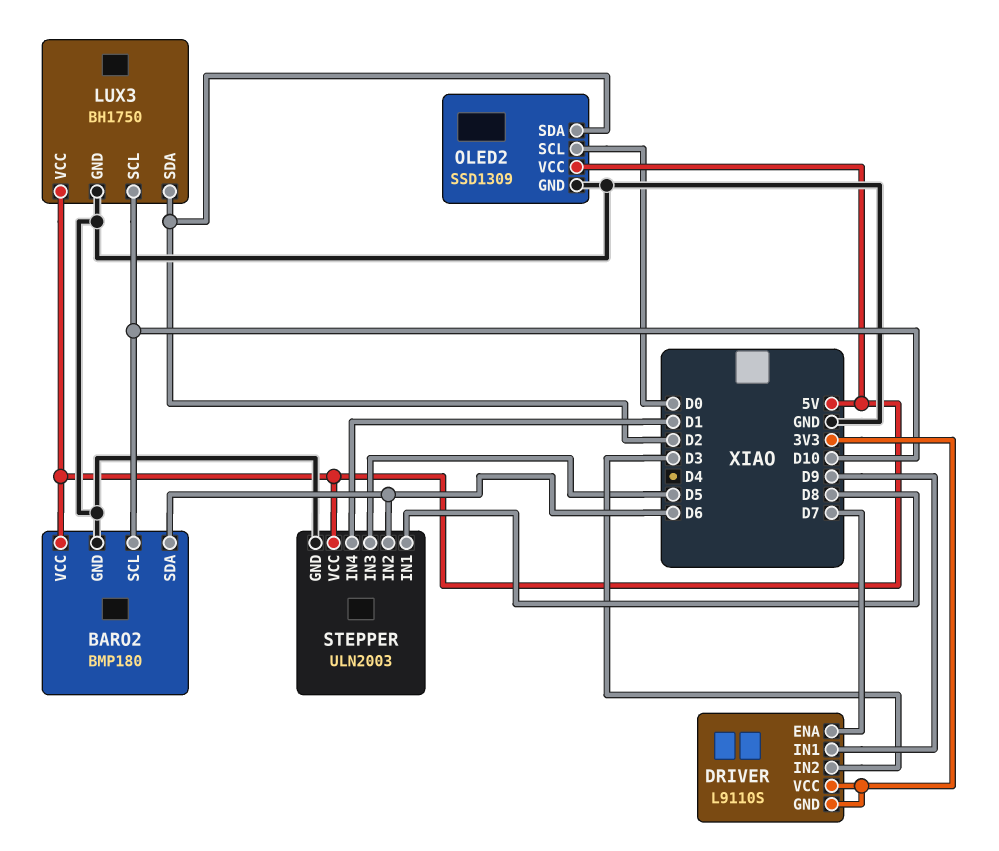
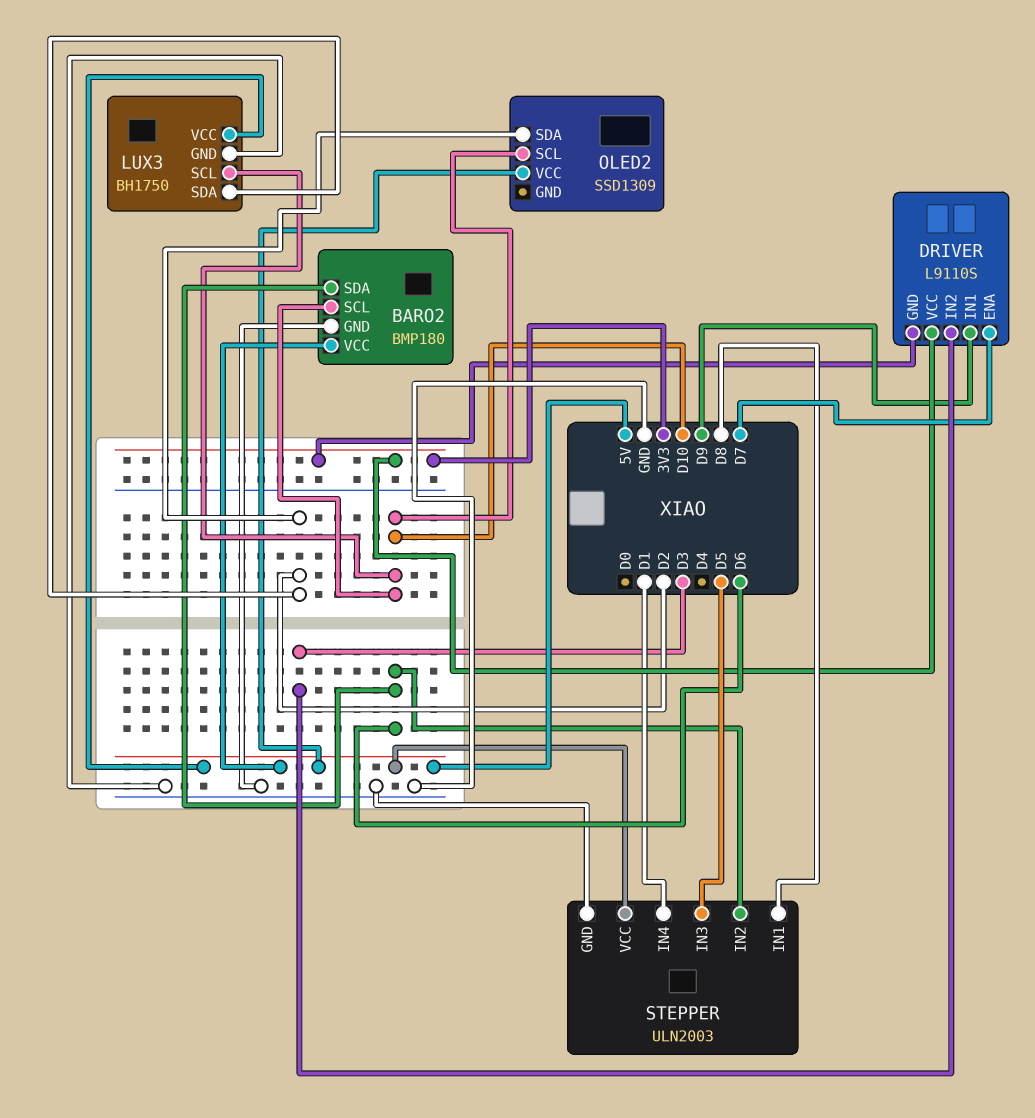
OLED2 pin GND: GND -> none
OLED2 pin SCL: D0 -> D10

